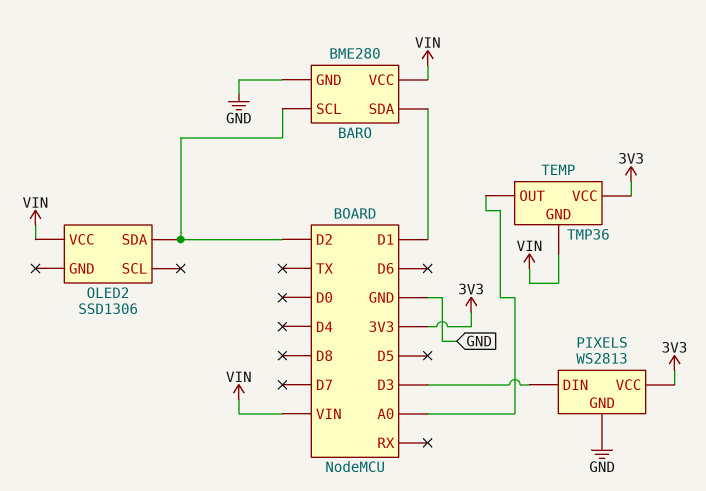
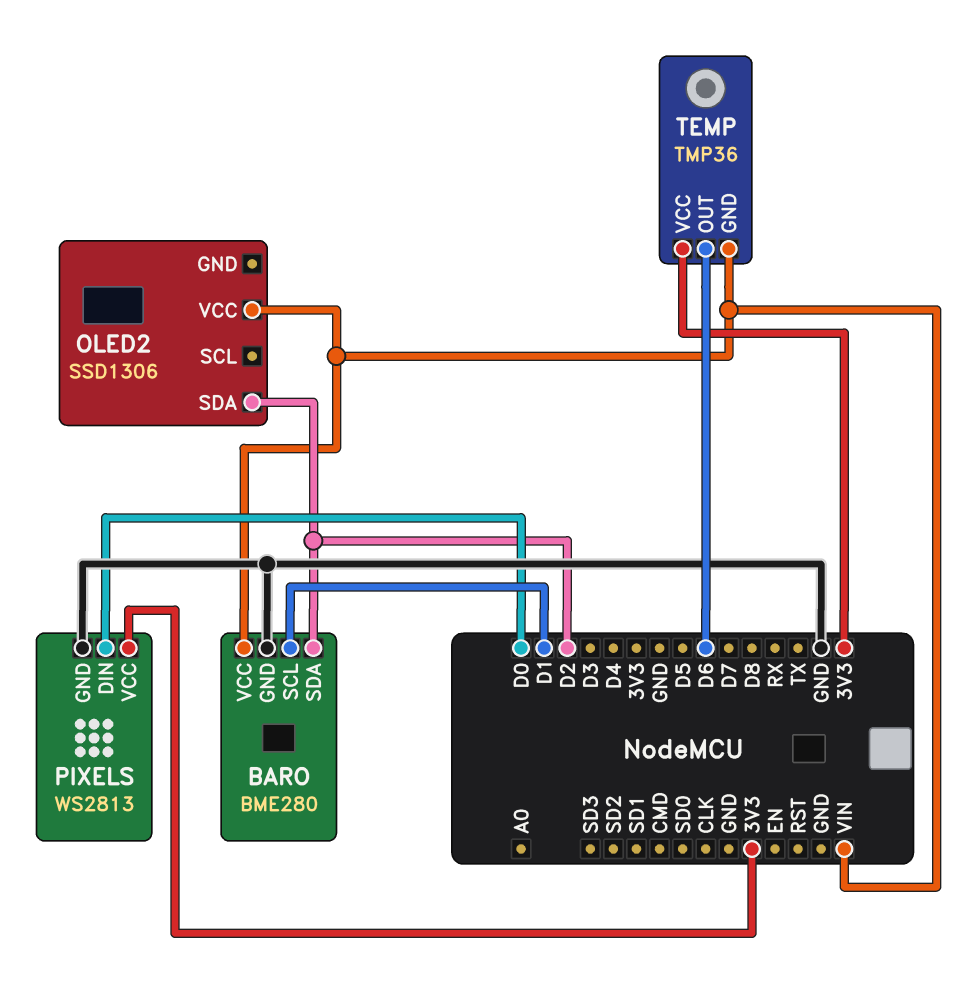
BARO pin SCL: D2 -> D1
BARO pin SDA: D1 -> D2
PIXELS pin DIN: D3 -> D0
TEMP pin OUT: A0 -> D6

